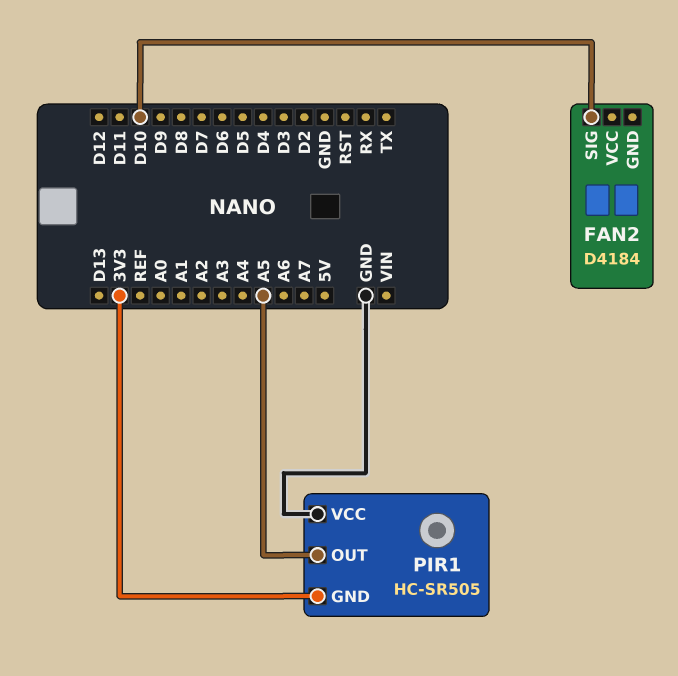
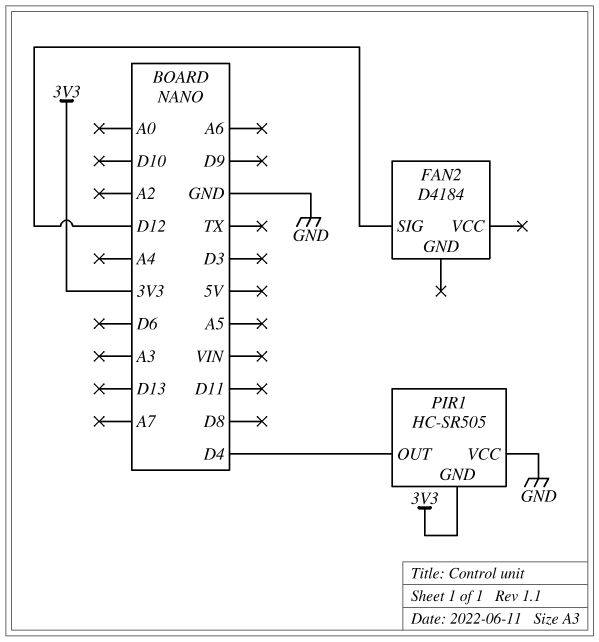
FAN2 pin SIG: D10 -> D12
PIR1 pin OUT: A5 -> D4

